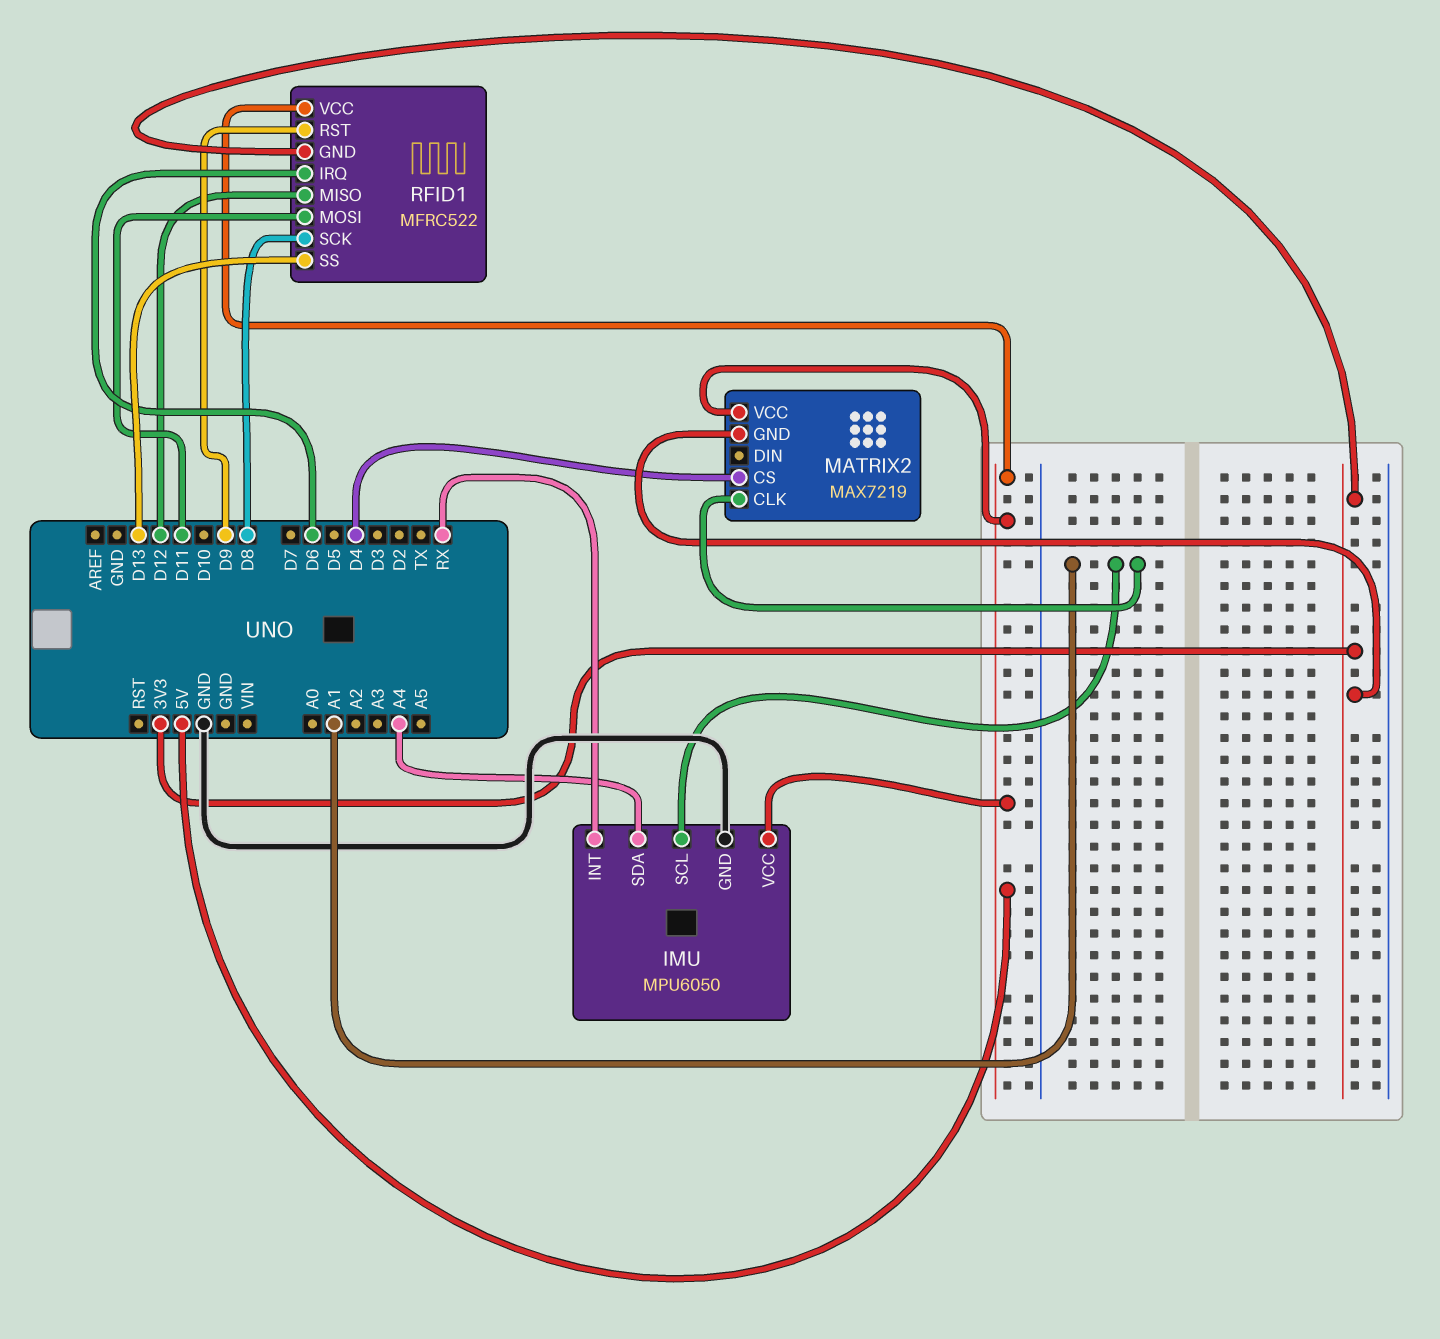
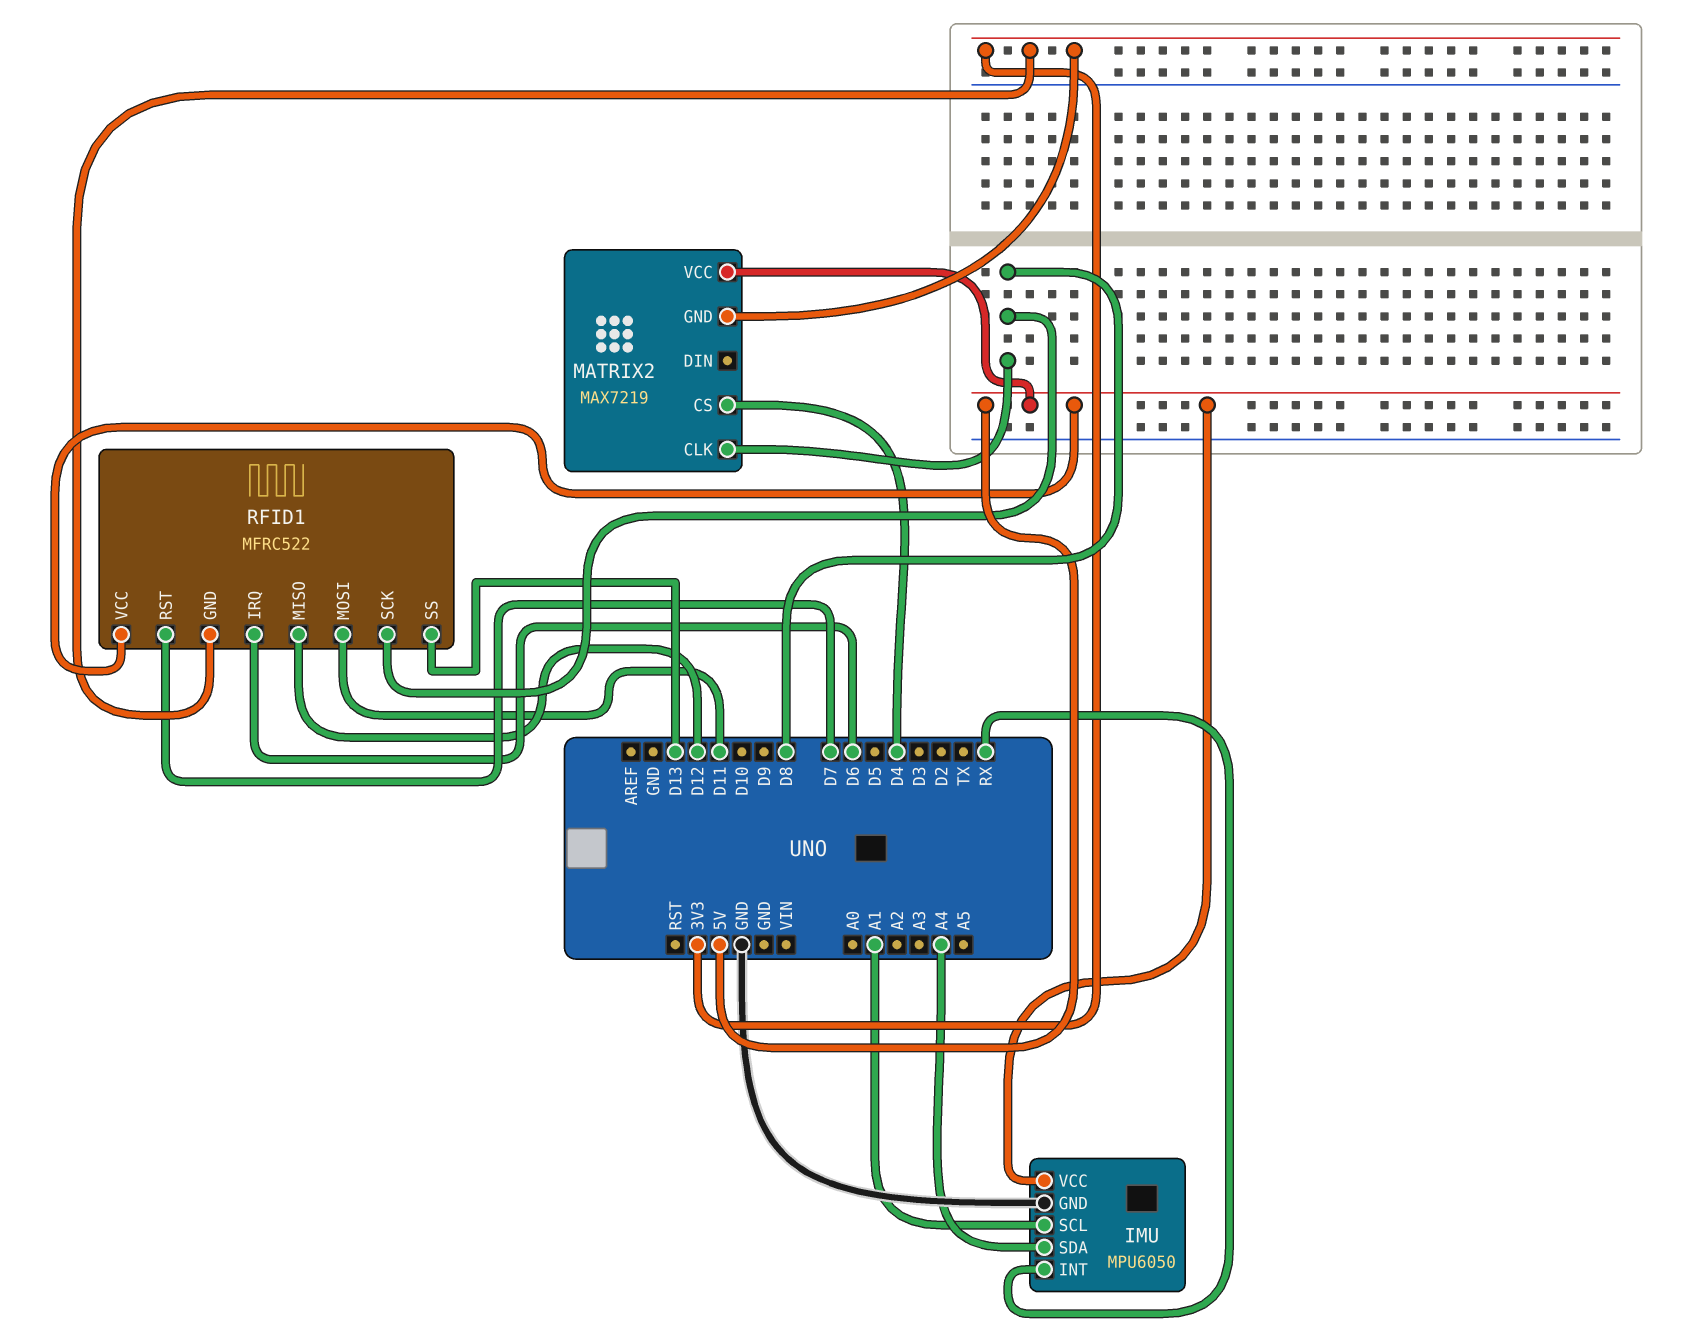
MATRIX2 pin CLK: A1 -> D8
RFID1 pin RST: D9 -> D7

